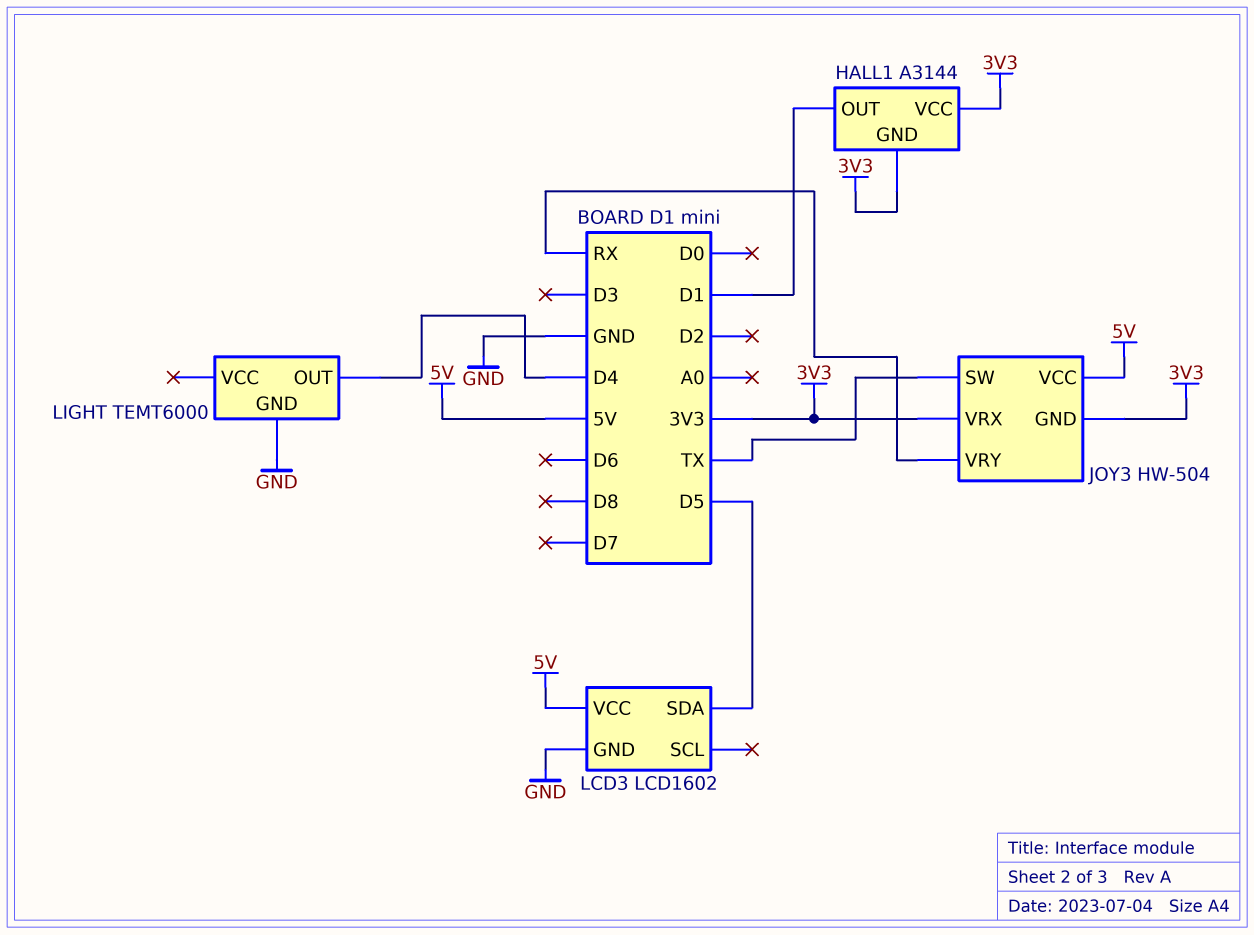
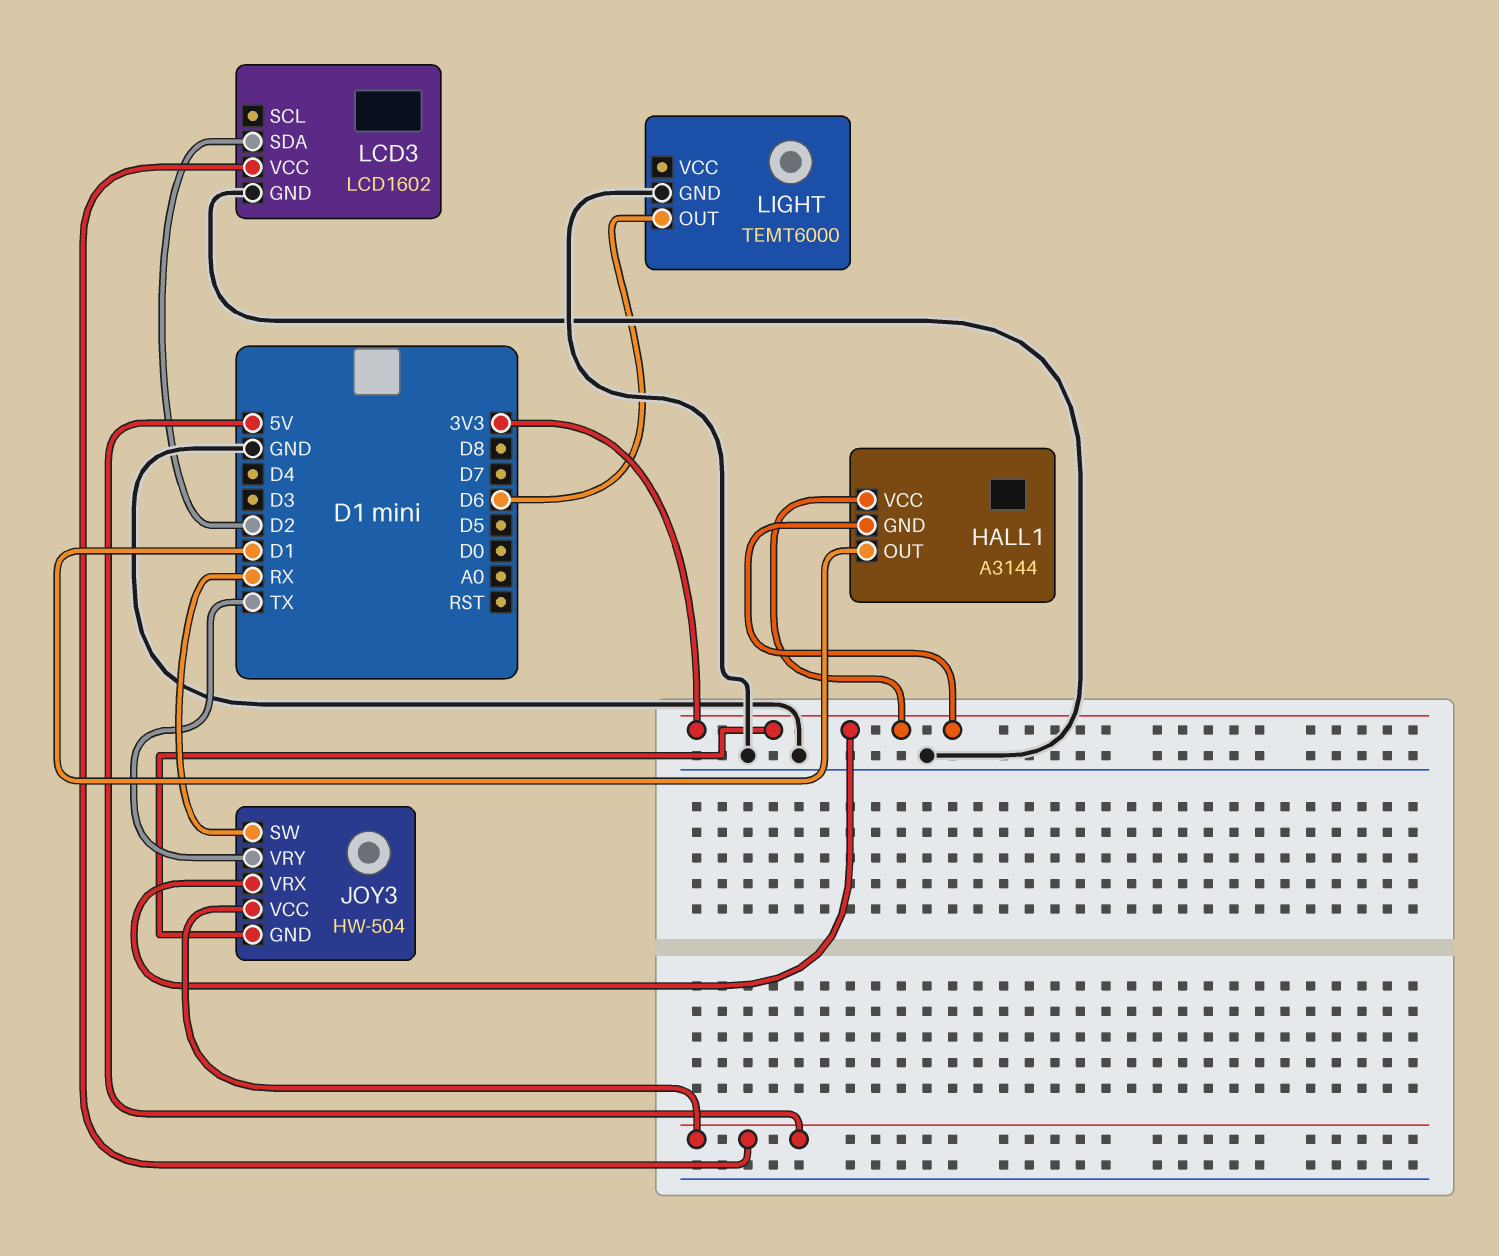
JOY3 pin SW: TX -> RX
JOY3 pin VRY: RX -> TX
LCD3 pin SDA: D5 -> D2
LIGHT pin OUT: D4 -> D6

